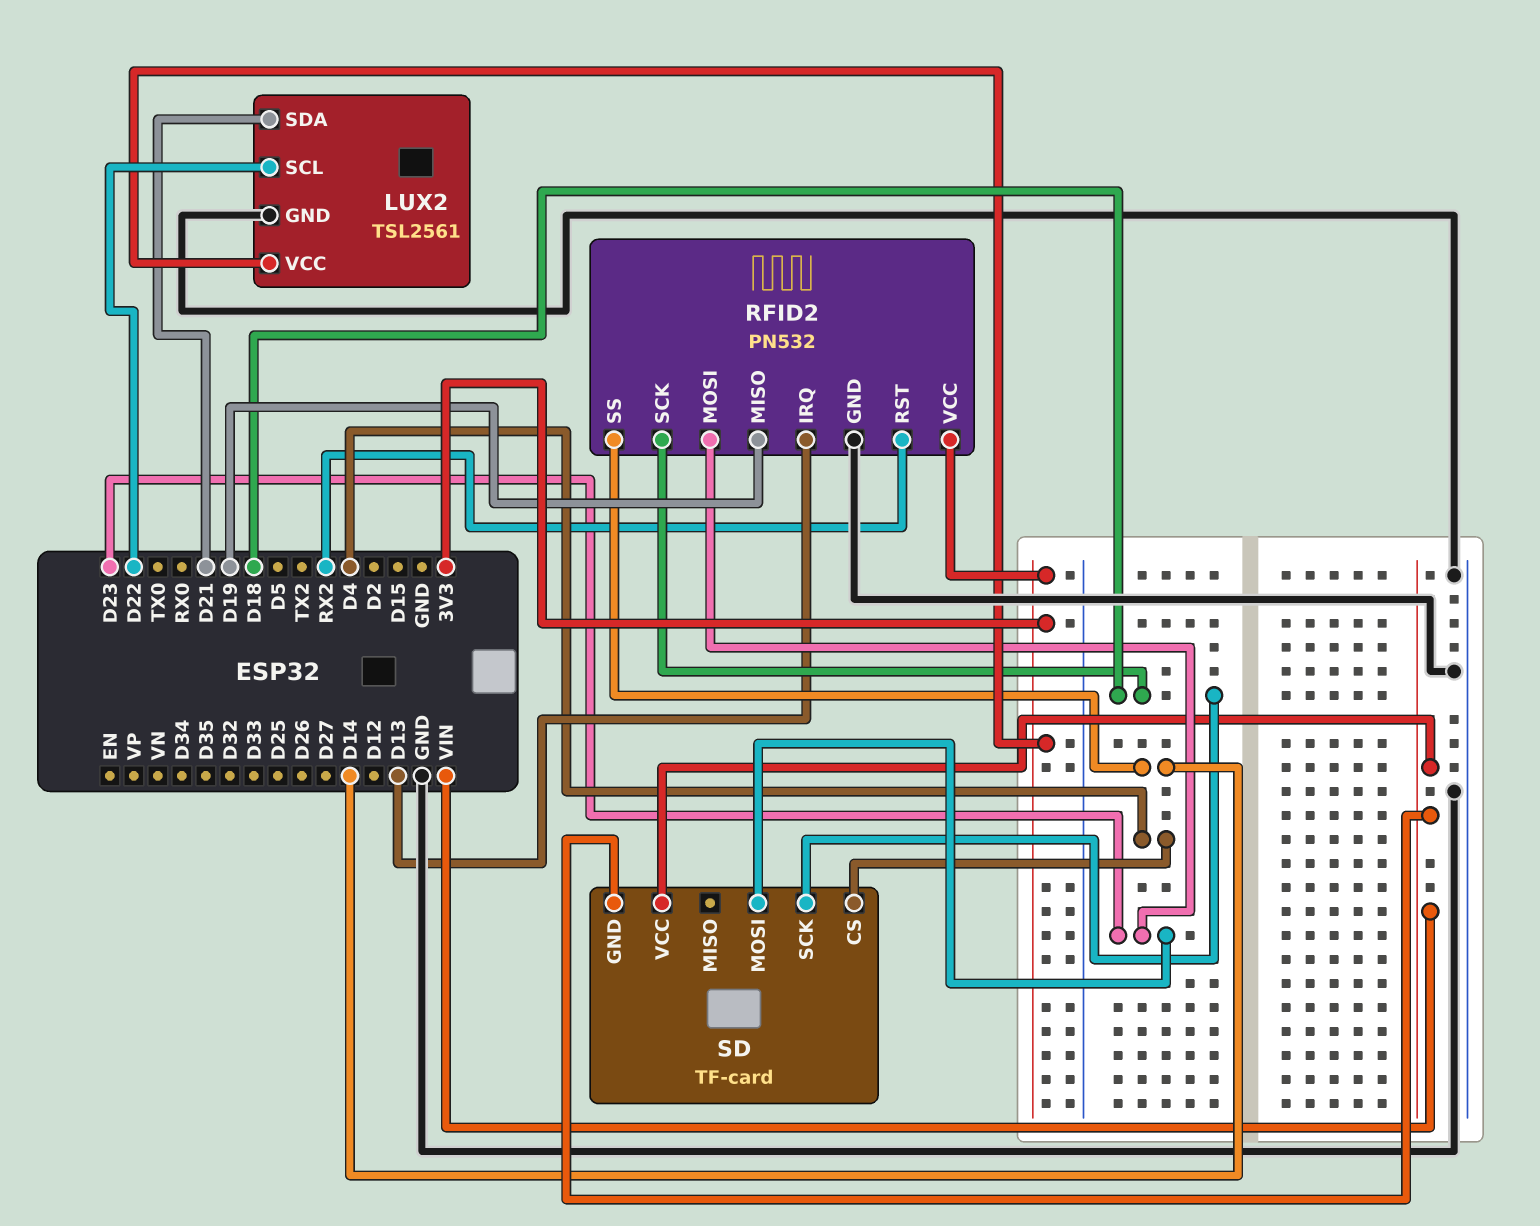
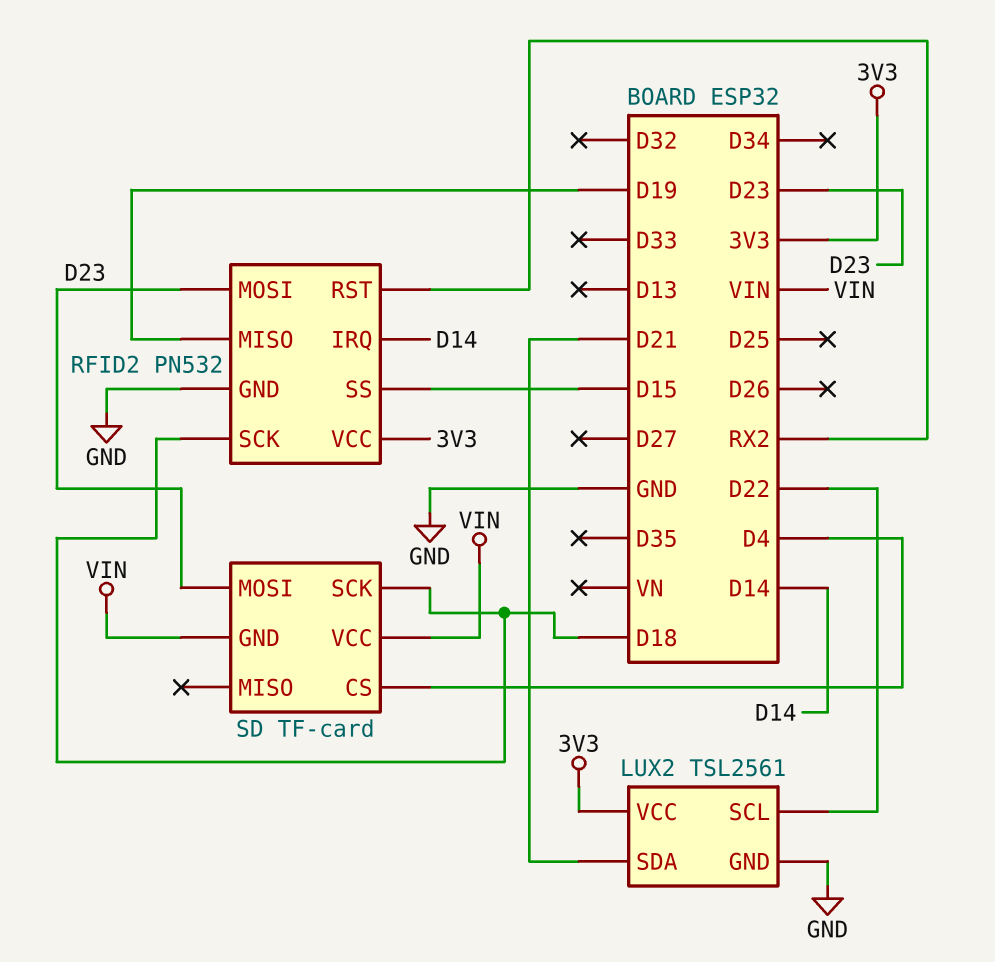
RFID2 pin IRQ: D13 -> D14
RFID2 pin SS: D14 -> D15

